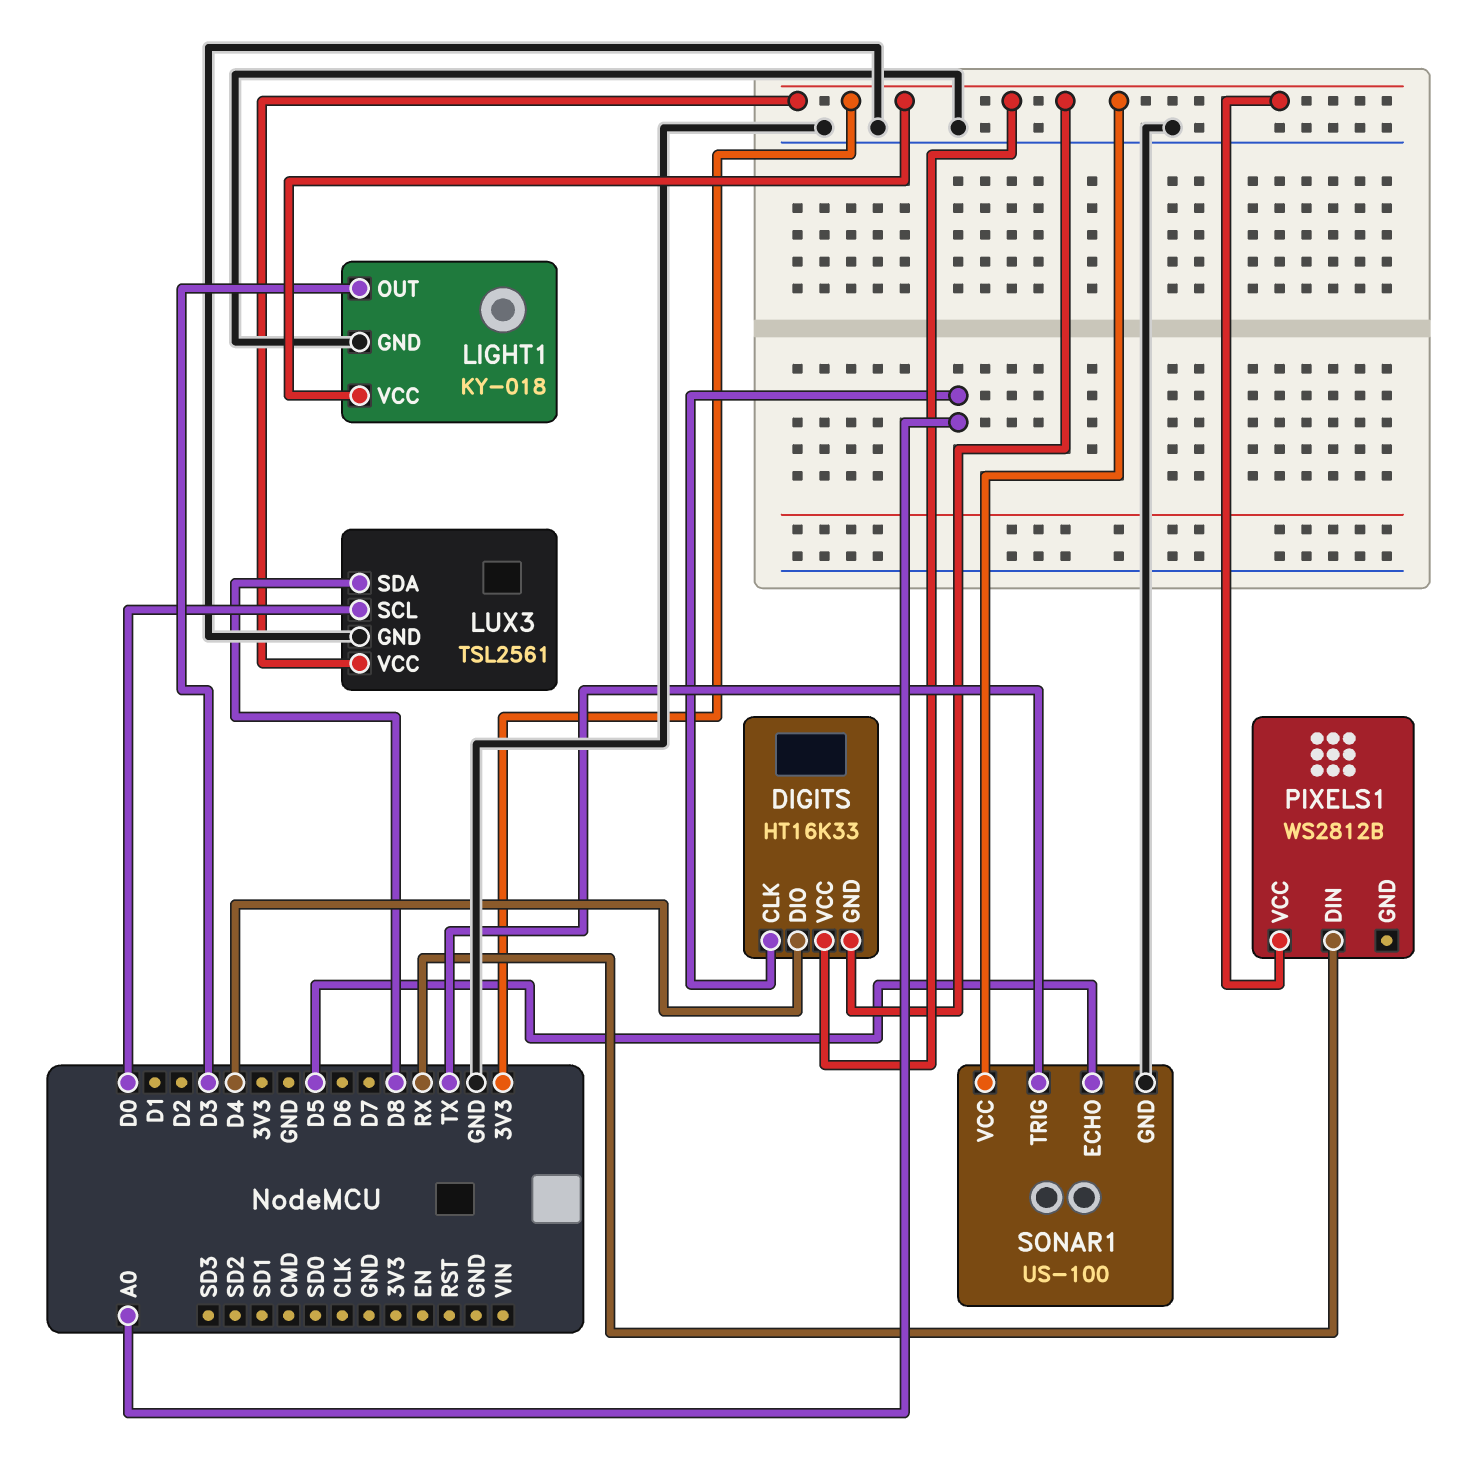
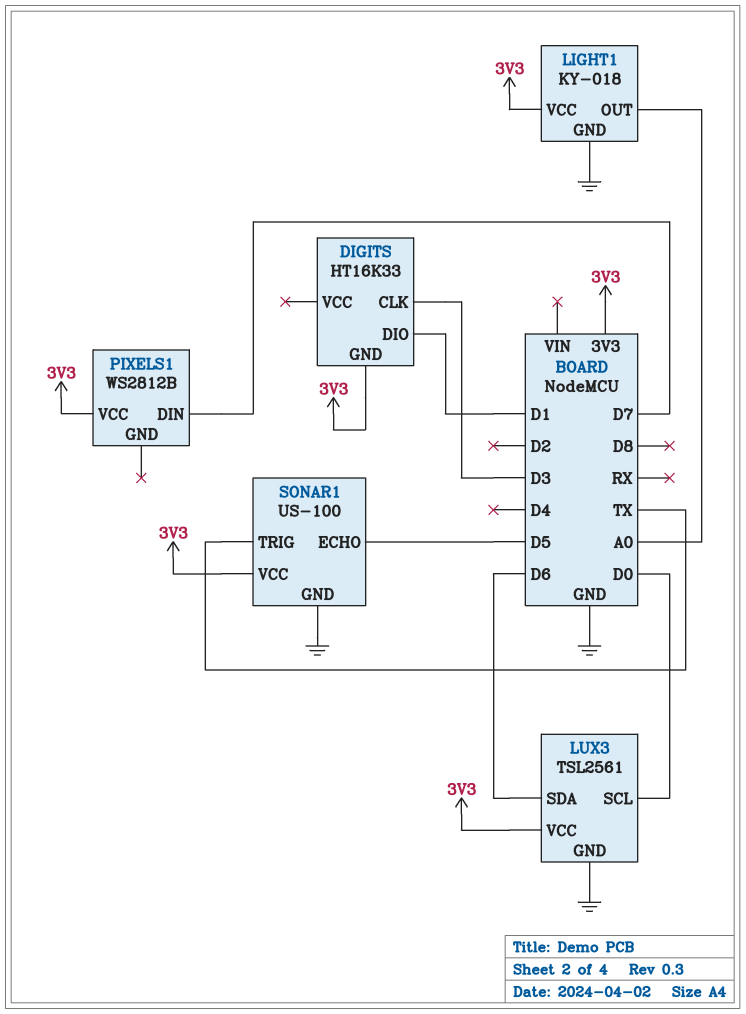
DIGITS pin CLK: A0 -> D3
DIGITS pin DIO: D4 -> D1
DIGITS pin VCC: 3V3 -> none
LIGHT1 pin OUT: D3 -> A0
LUX3 pin SDA: D8 -> D6
PIXELS1 pin DIN: RX -> D7

